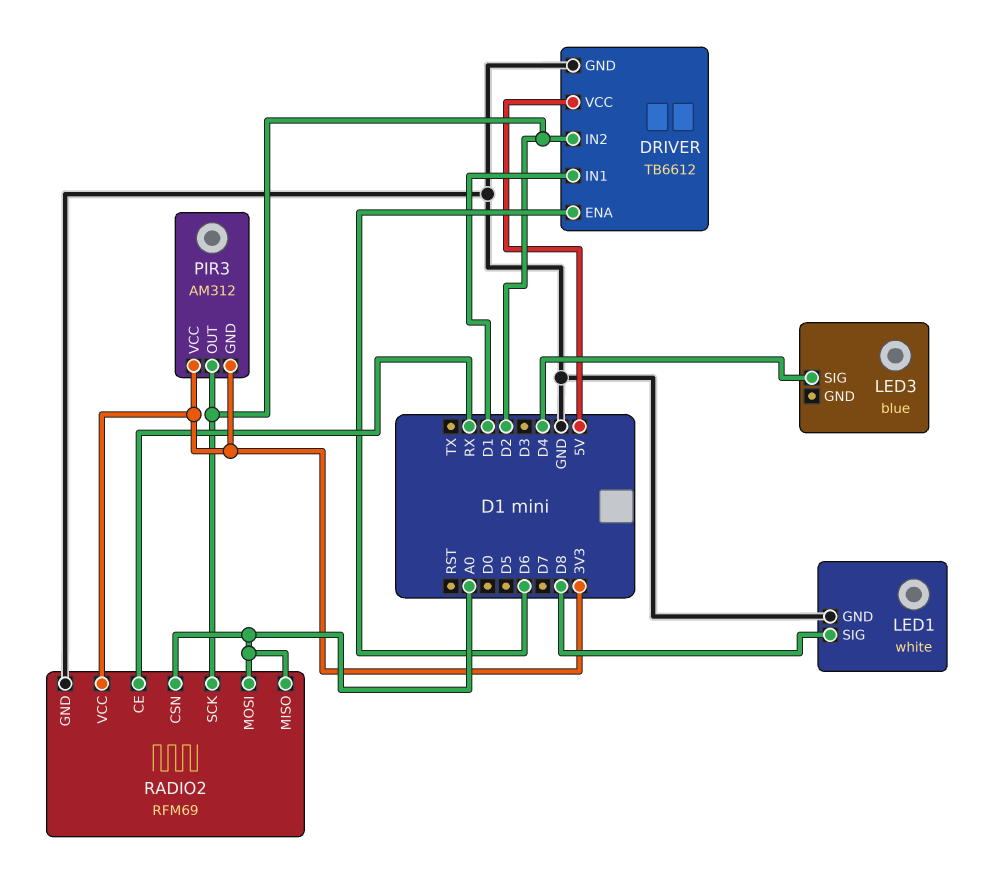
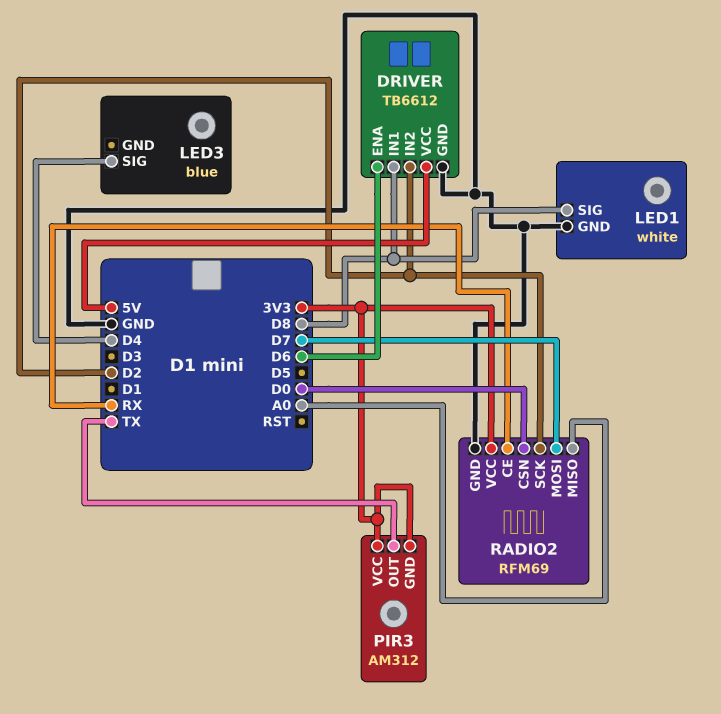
DRIVER pin IN1: D1 -> D8
PIR3 pin OUT: D2 -> TX
RADIO2 pin CSN: A0 -> D0
RADIO2 pin MOSI: A0 -> D7

